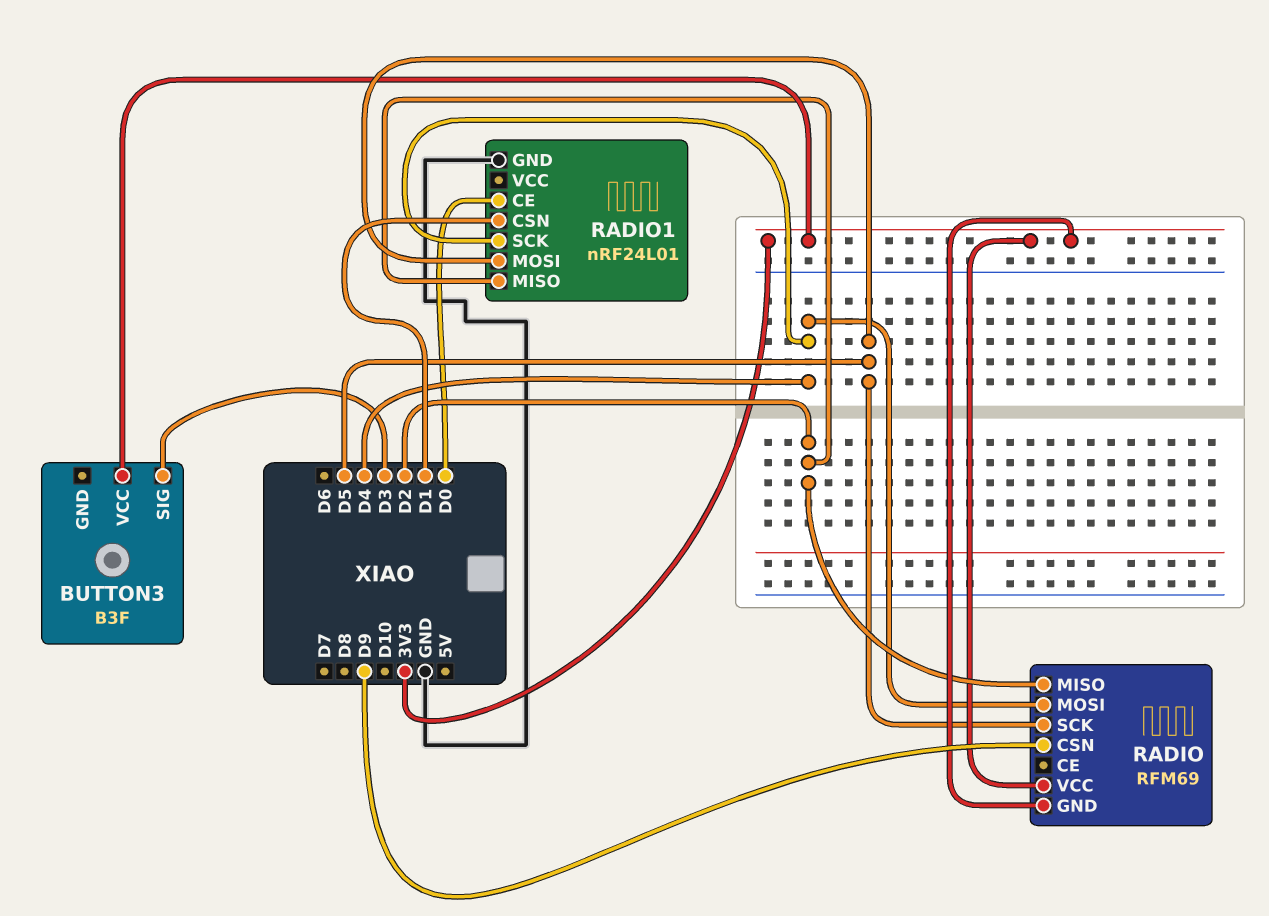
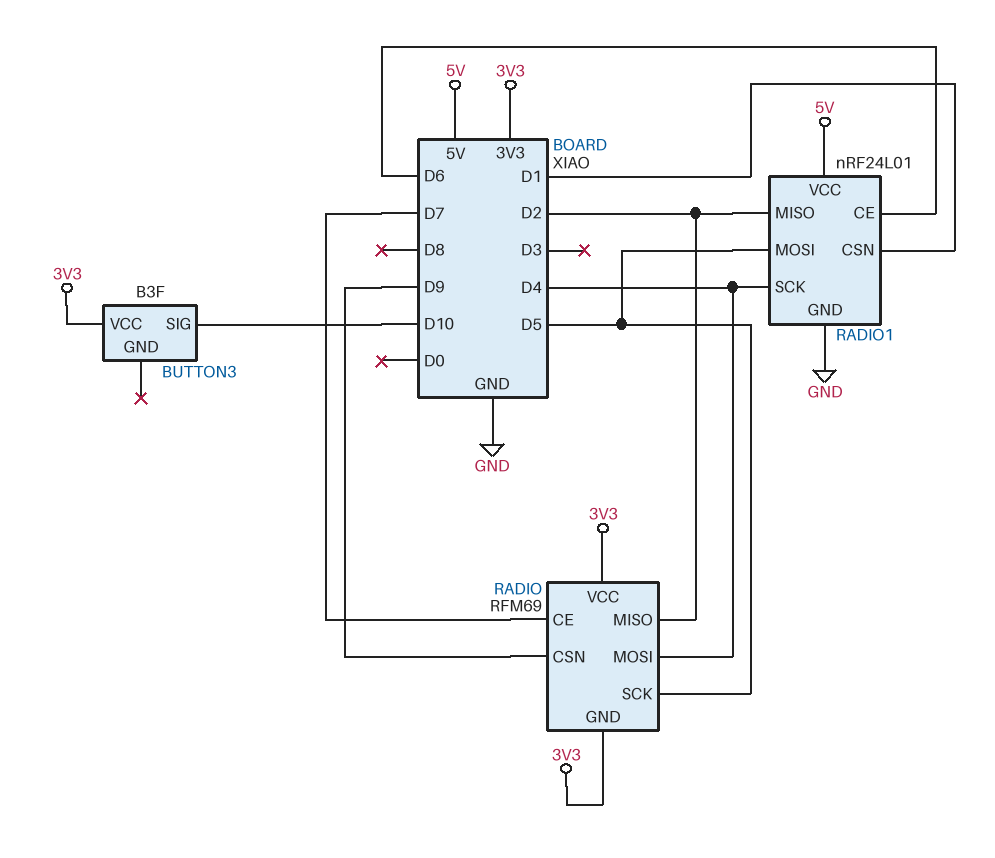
BUTTON3 pin SIG: D3 -> D10
RADIO pin CE: none -> D7
RADIO1 pin CE: D0 -> D6
RADIO1 pin VCC: none -> 5V

